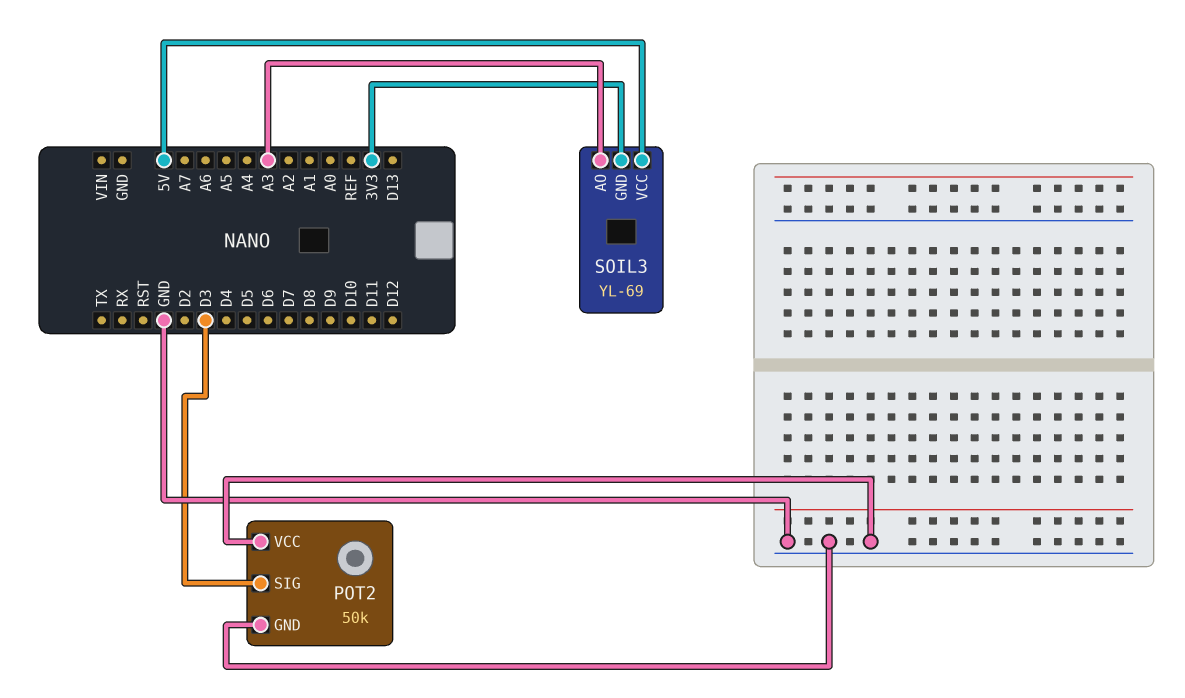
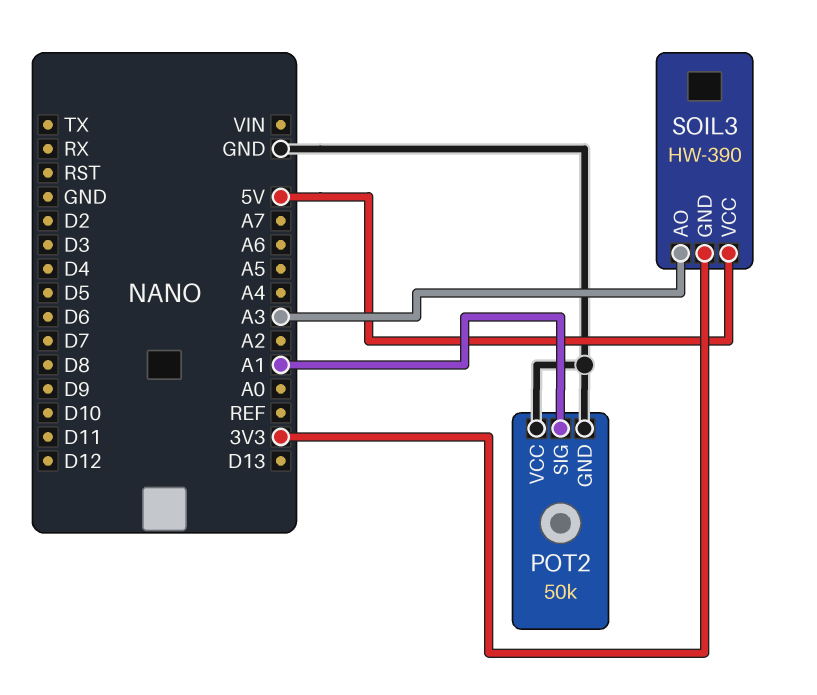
POT2 pin SIG: D3 -> A1
SOIL3: YL-69 -> HW-390

